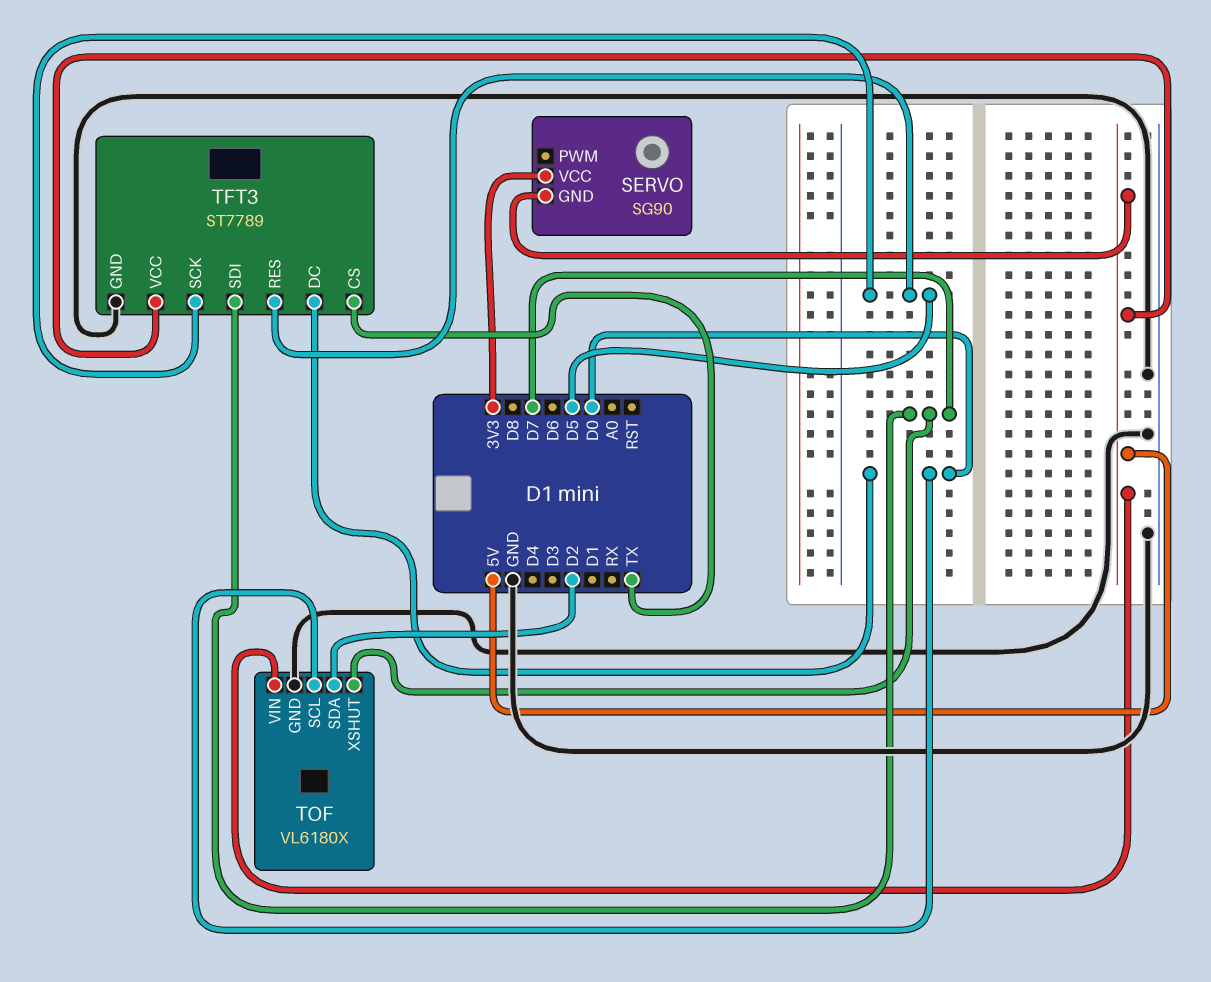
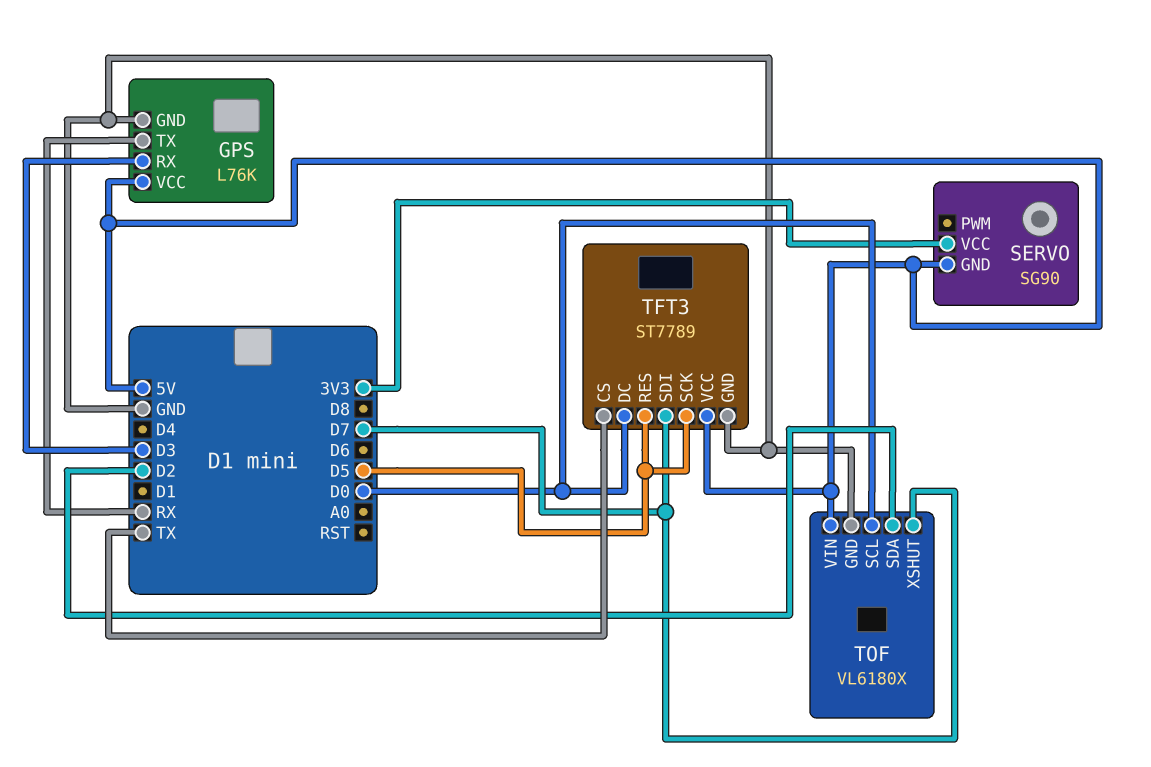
GPS: none -> L76K
GPS pin GND: none -> GND
GPS pin RX: none -> D3
GPS pin TX: none -> RX
GPS pin VCC: none -> 5V

